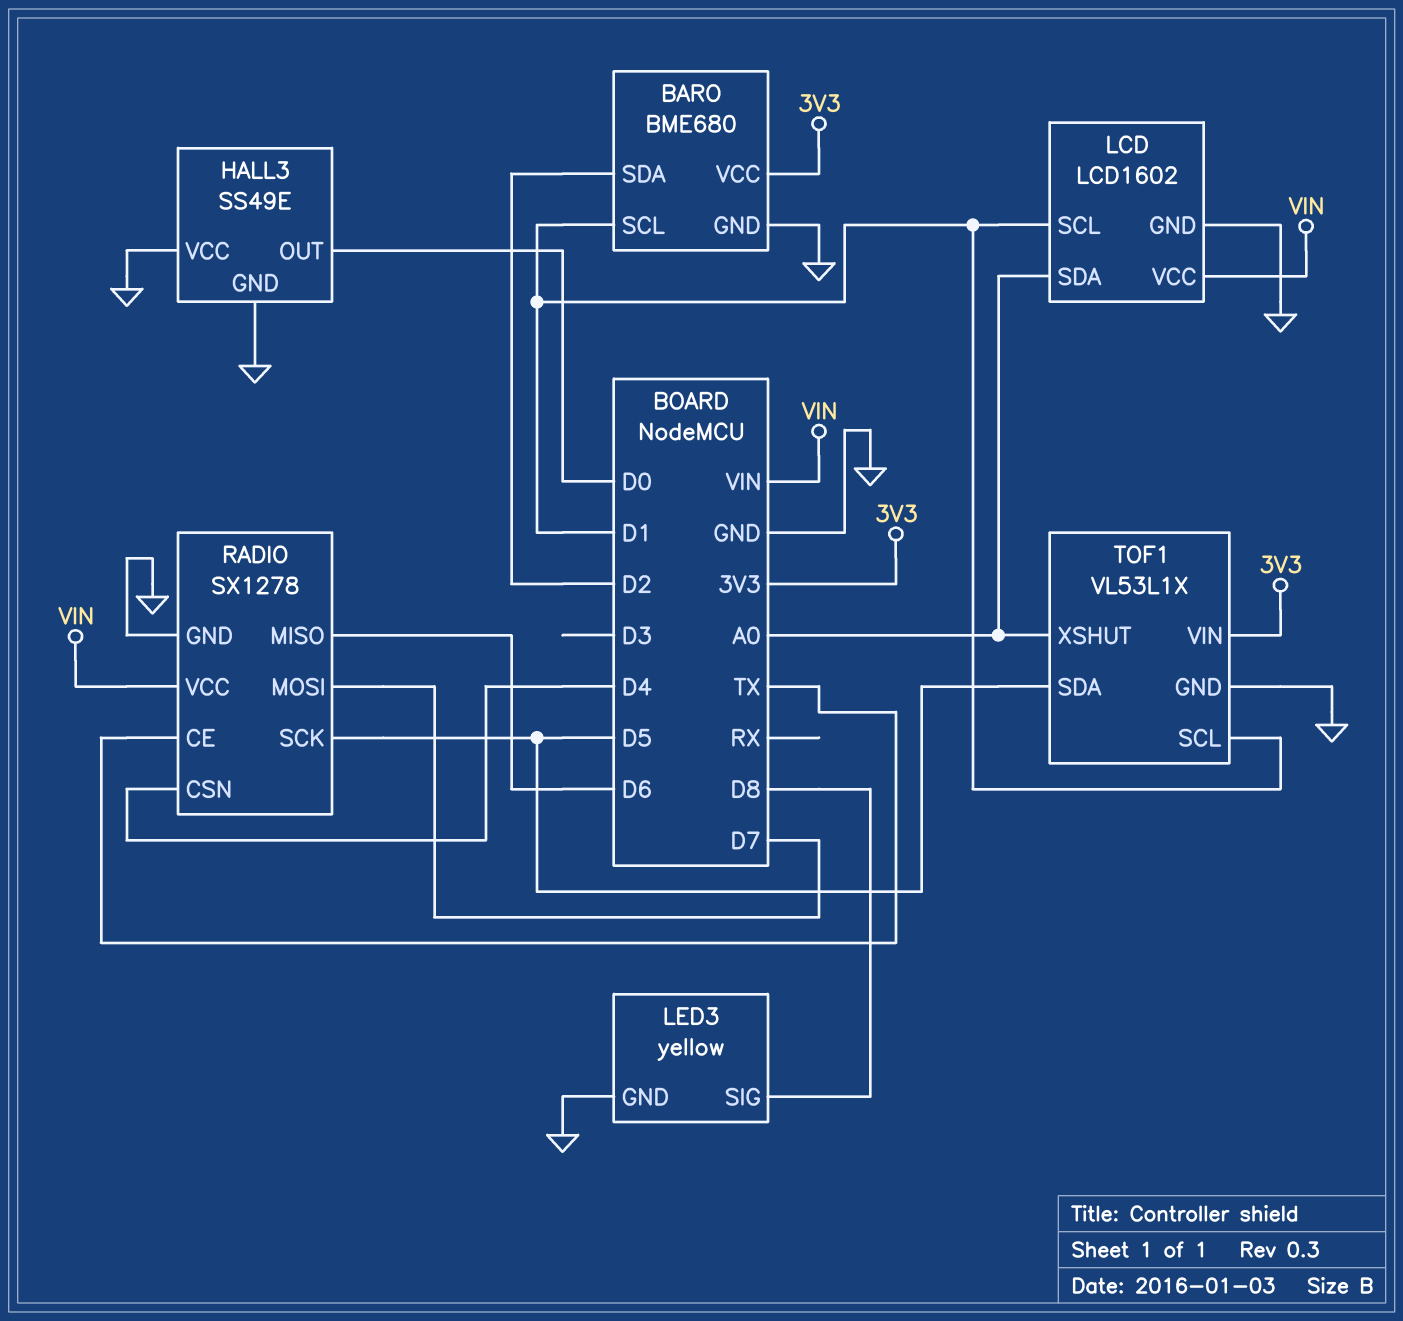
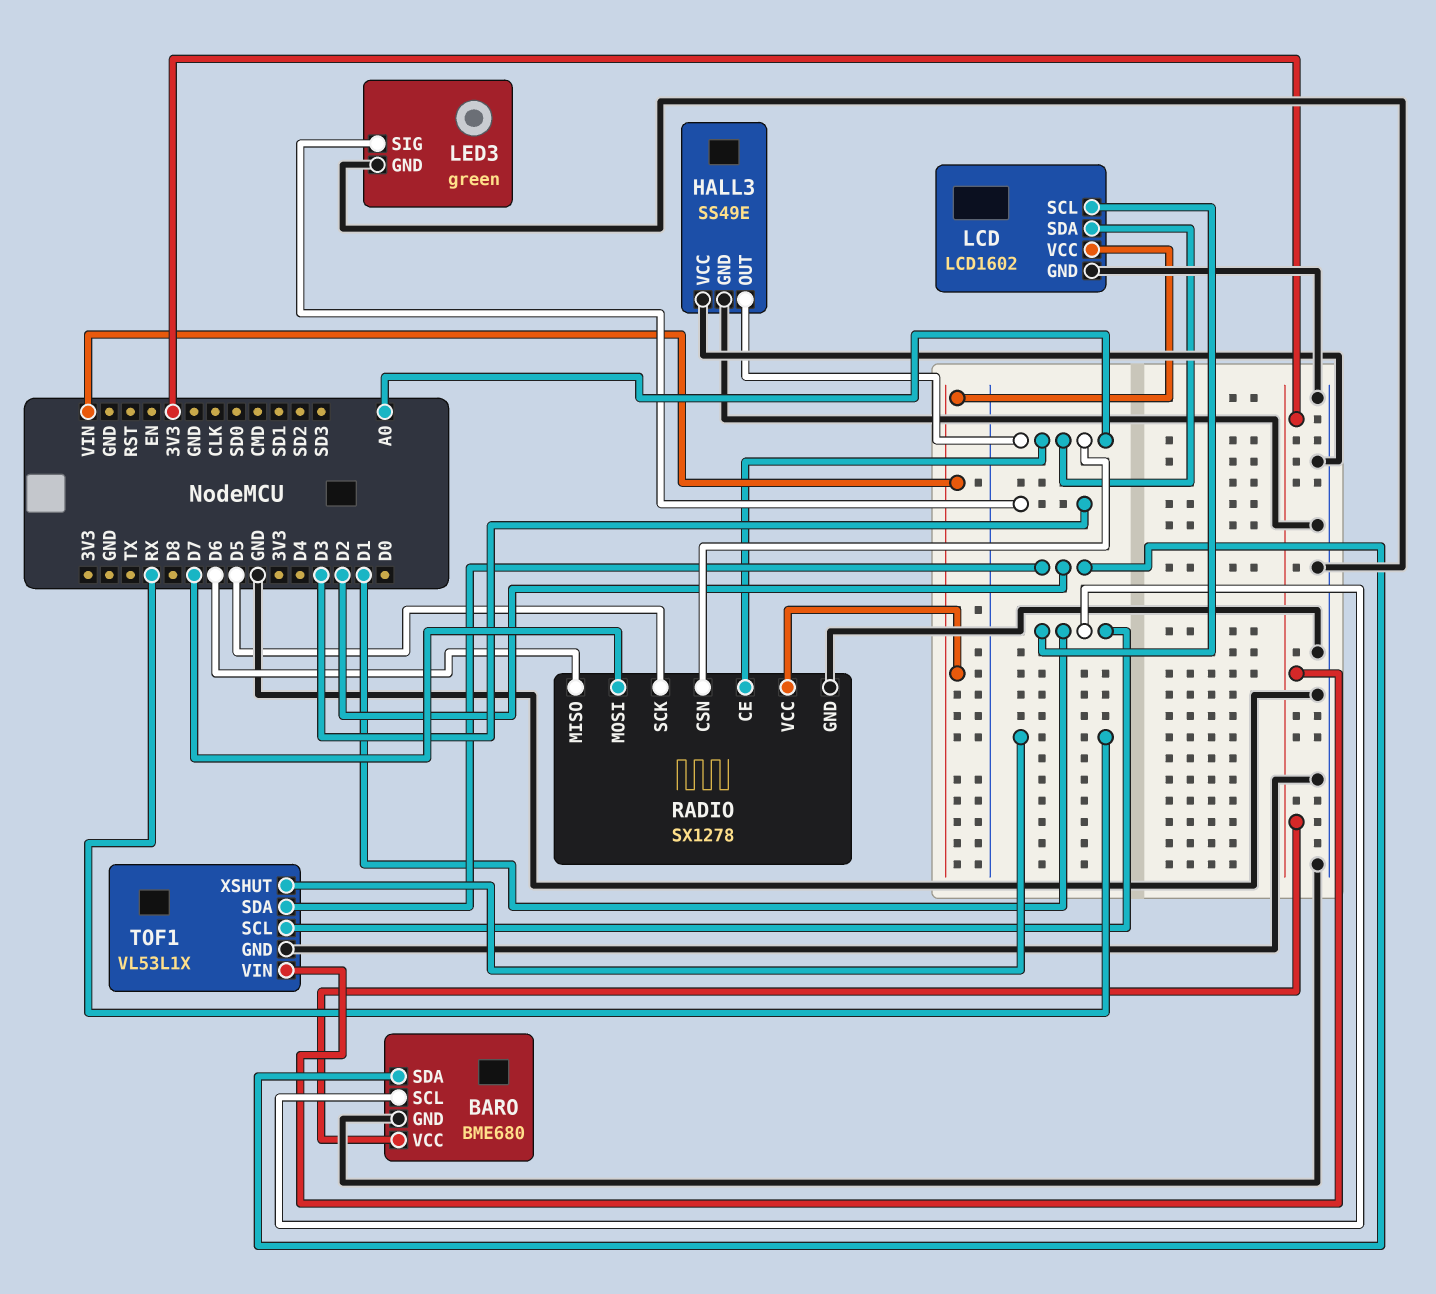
HALL3 pin OUT: D0 -> A0
LED3: yellow -> green
LED3 pin SIG: D8 -> D3
RADIO pin CE: TX -> A0
RADIO pin CSN: D4 -> A0
TOF1 pin SDA: D5 -> D2
TOF1 pin XSHUT: A0 -> RX

